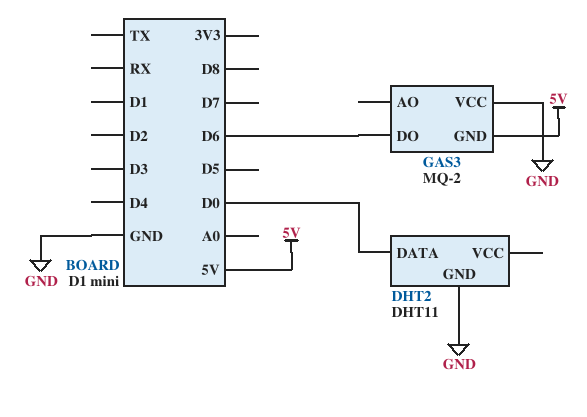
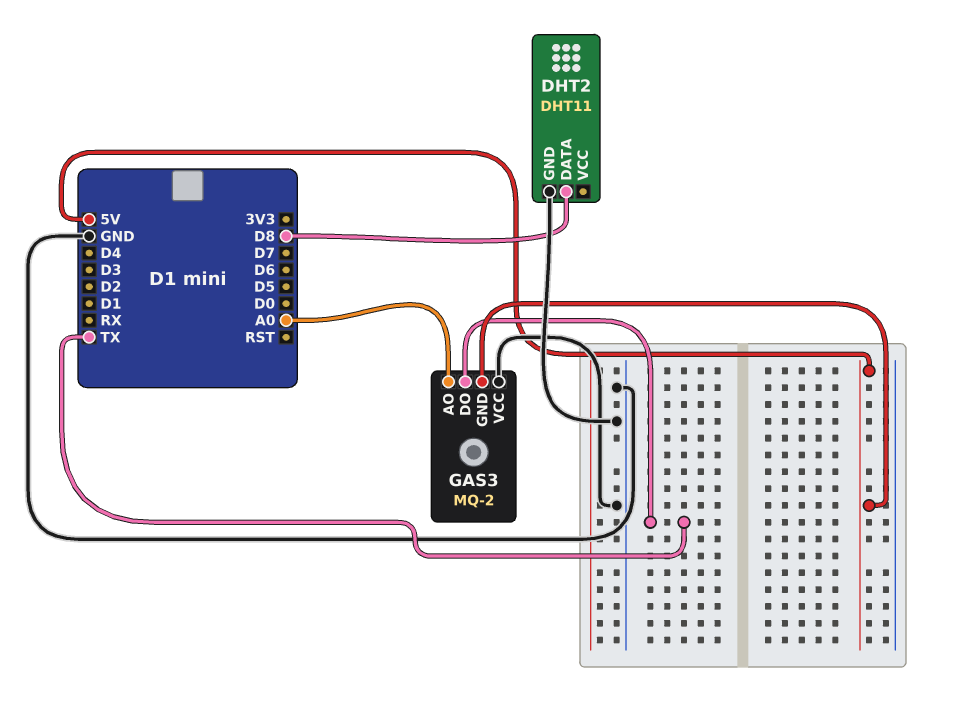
DHT2 pin DATA: D0 -> D8
GAS3 pin AO: none -> A0
GAS3 pin DO: D6 -> TX

